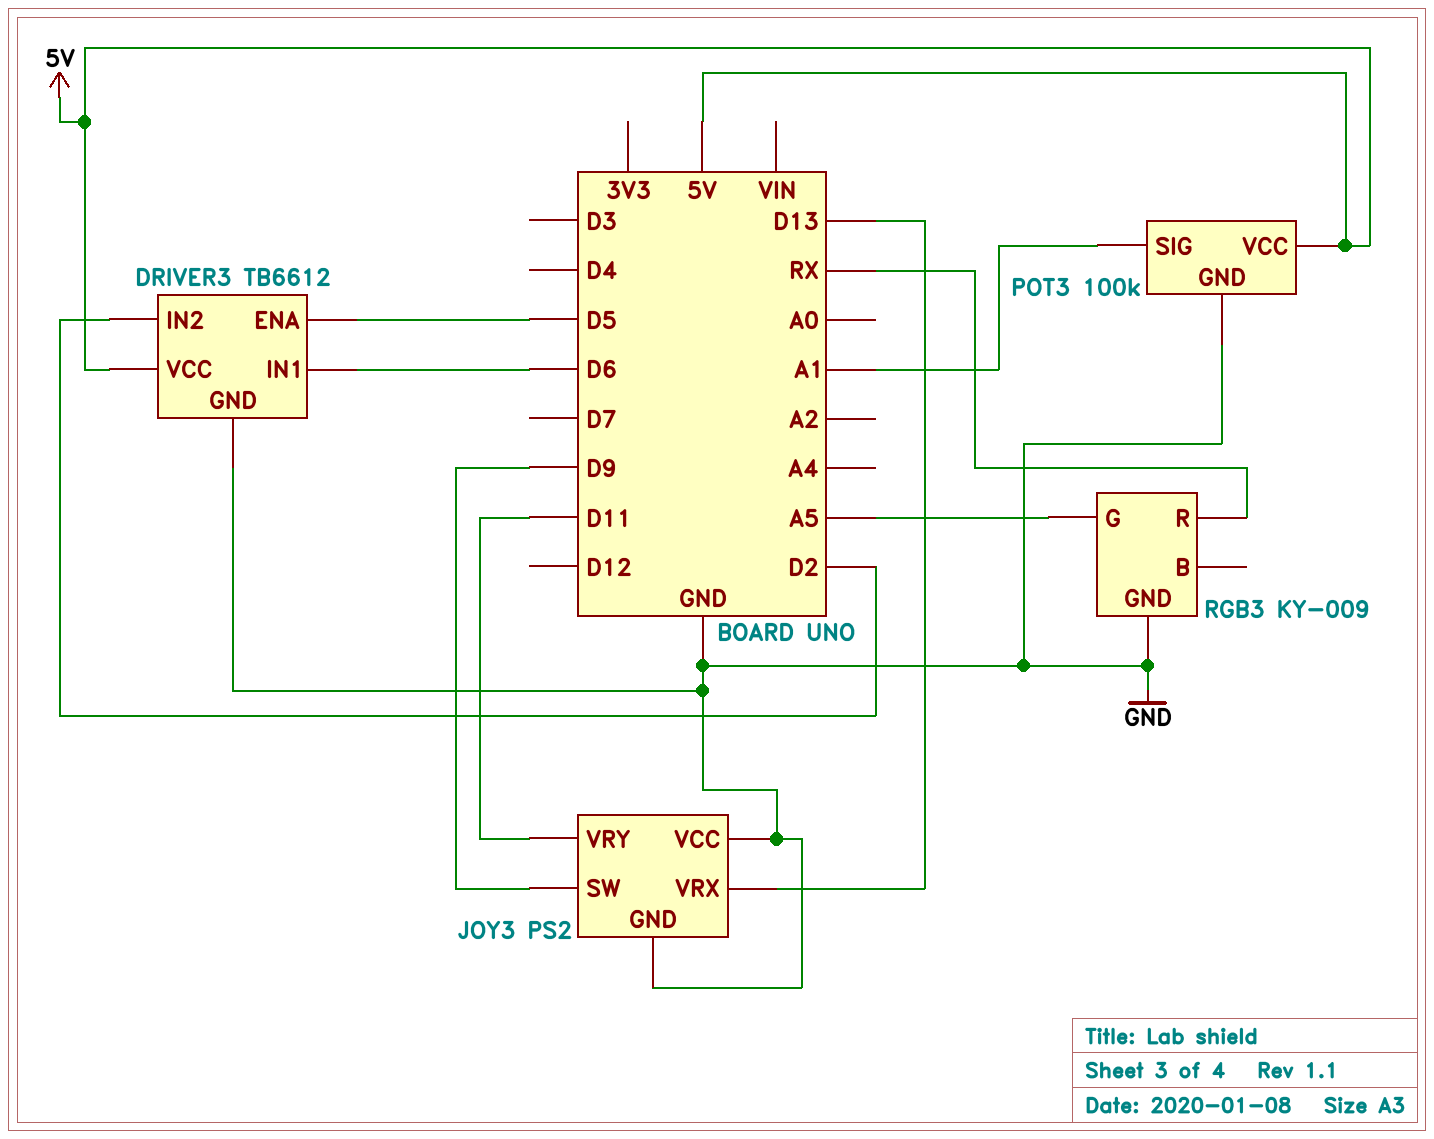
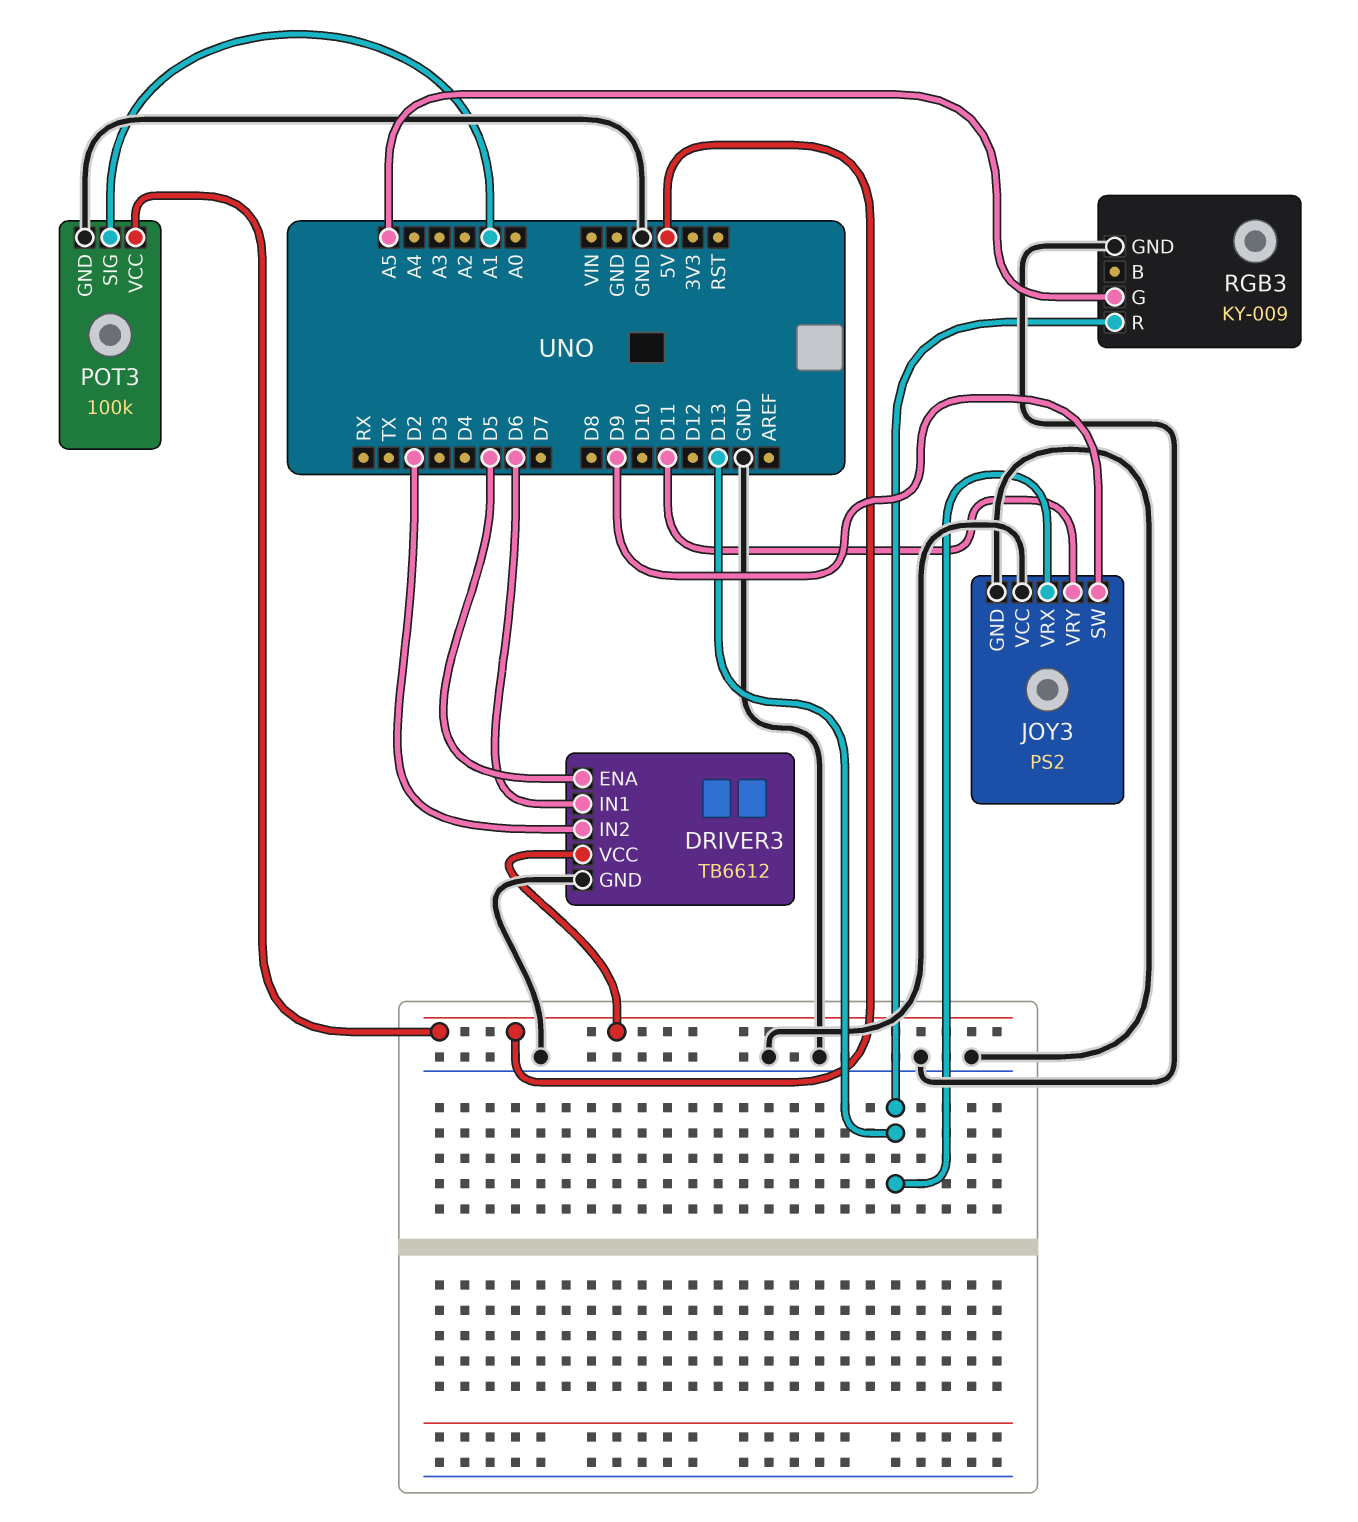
RGB3 pin R: RX -> D13

